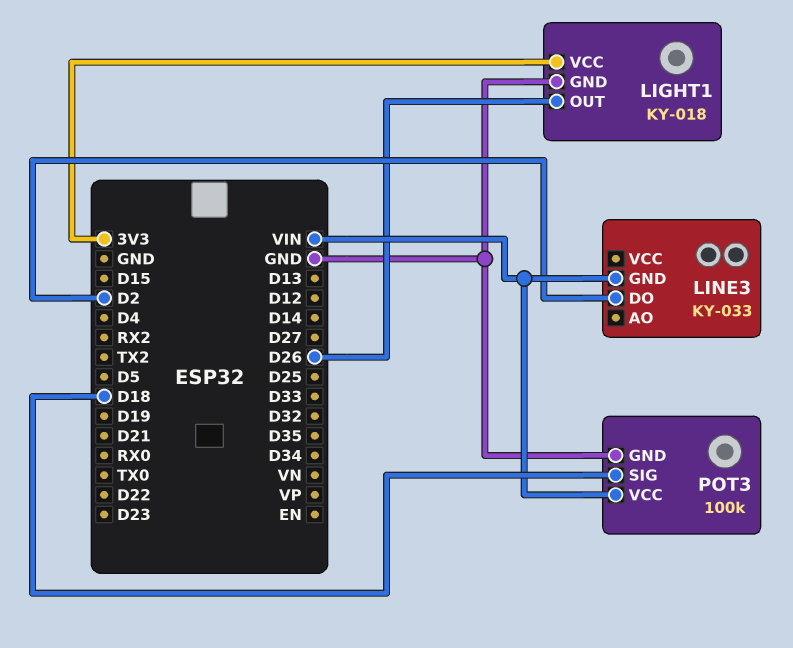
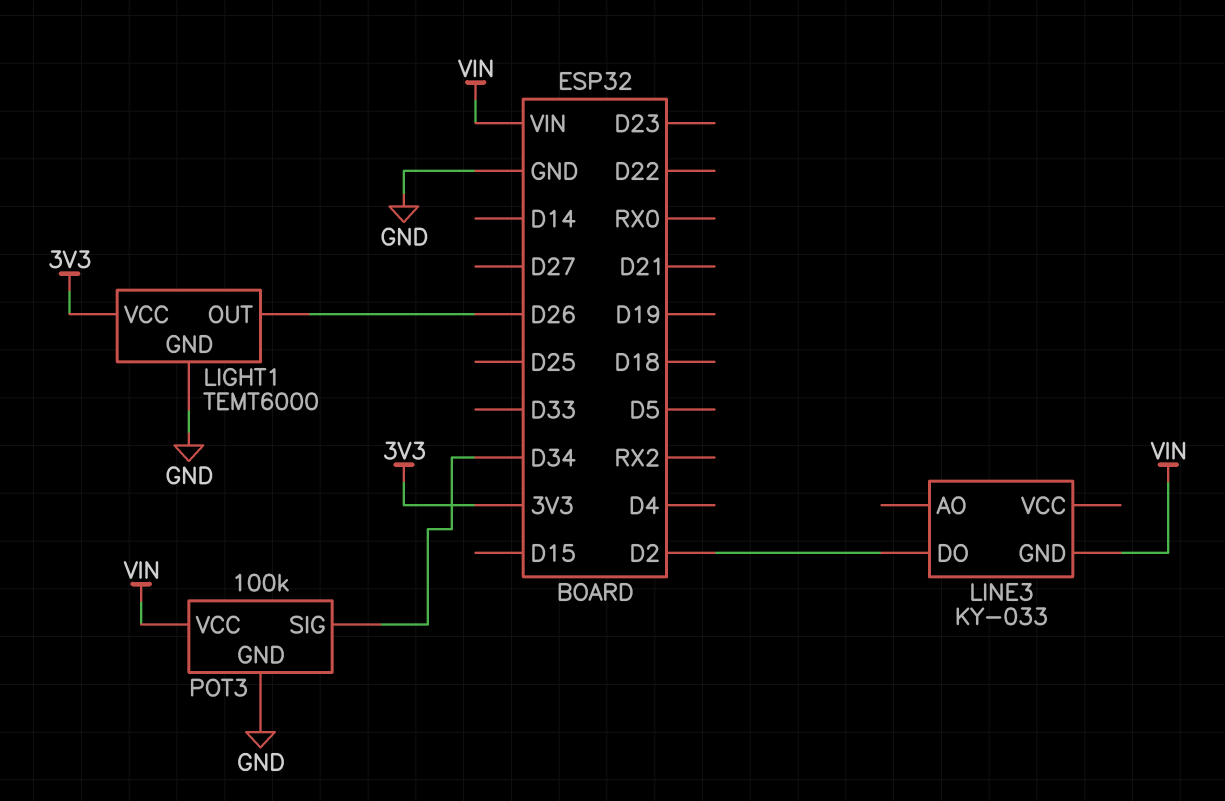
LIGHT1: KY-018 -> TEMT6000
POT3 pin SIG: D18 -> D34

